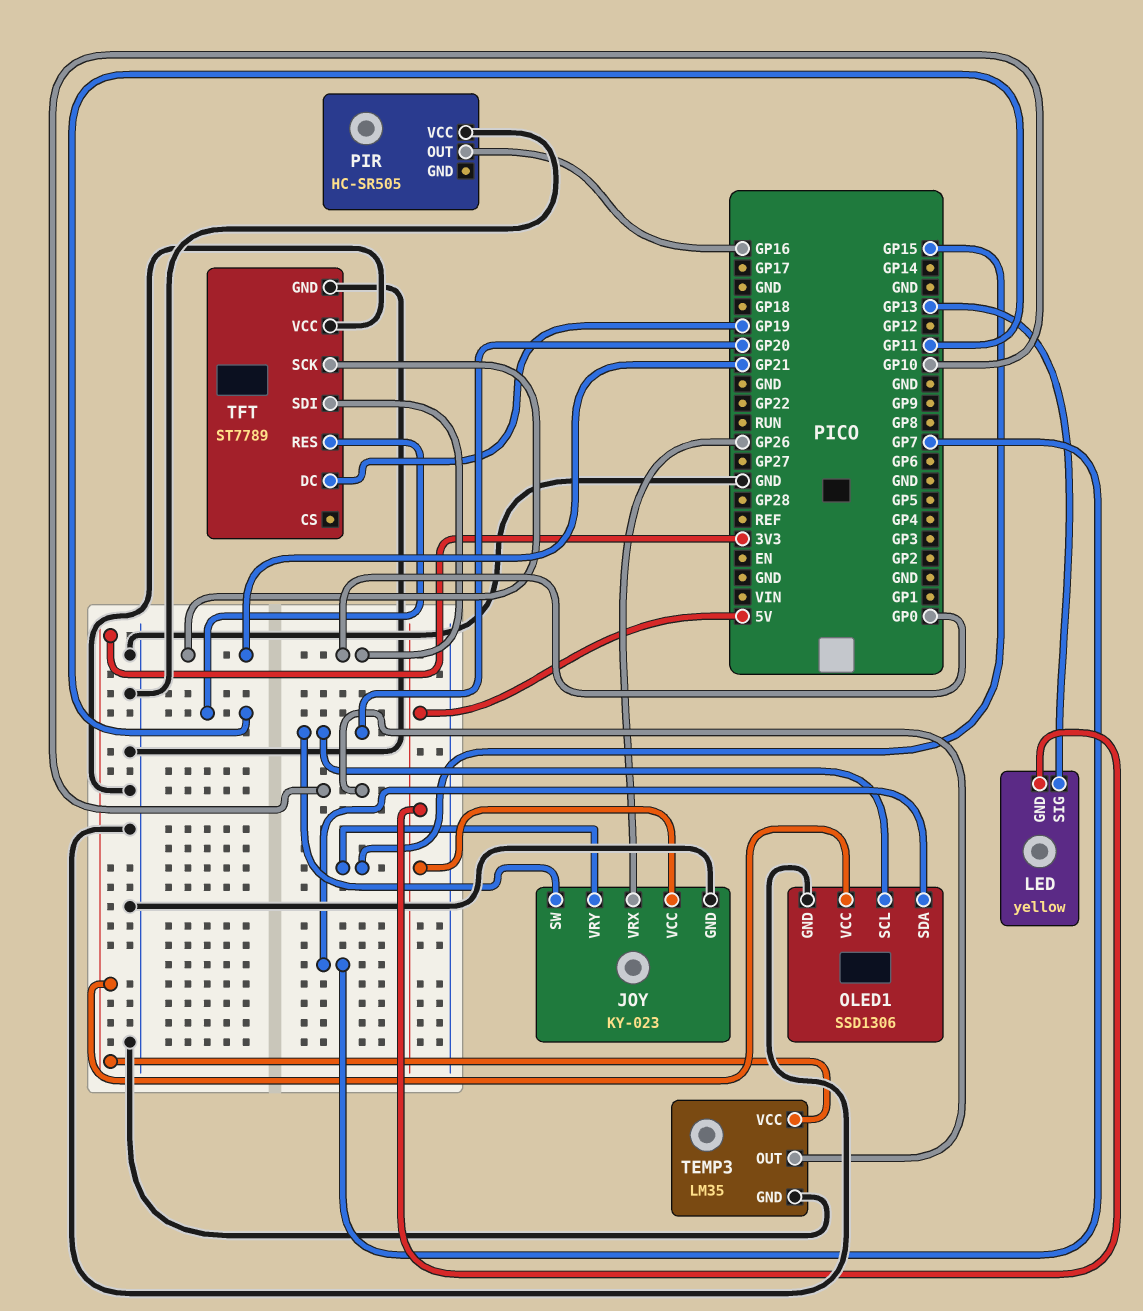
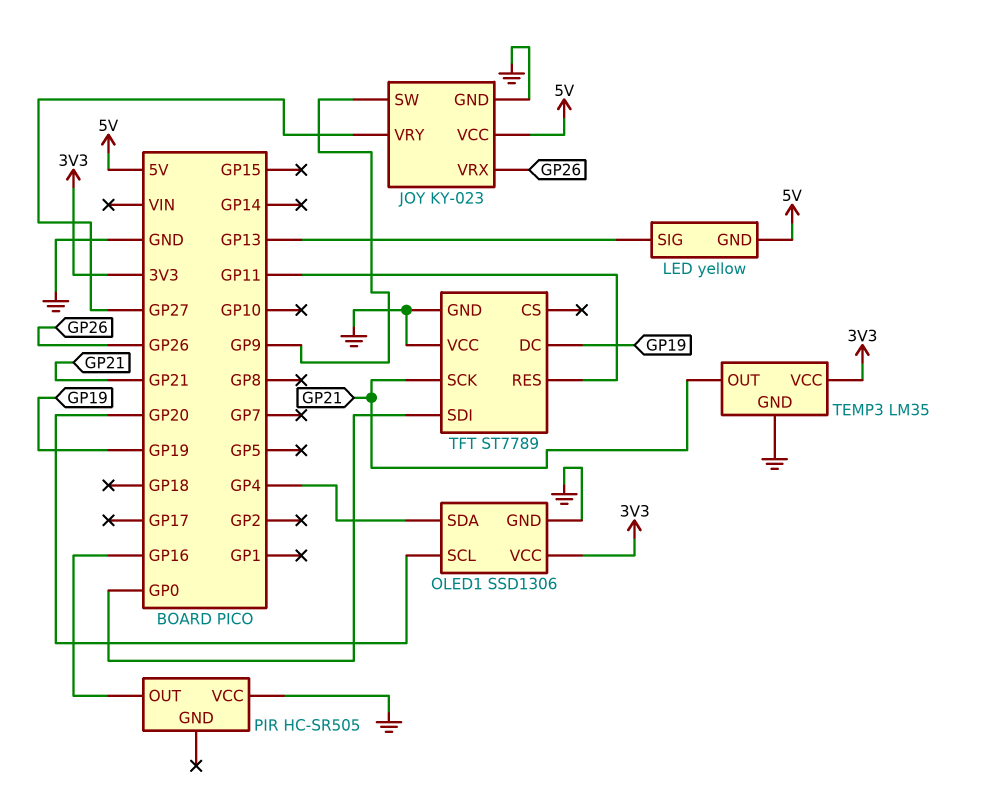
JOY pin SW: GP20 -> GP9
JOY pin VRY: GP15 -> GP27
OLED1 pin SDA: GP7 -> GP4
TEMP3 pin OUT: GP10 -> GP21

